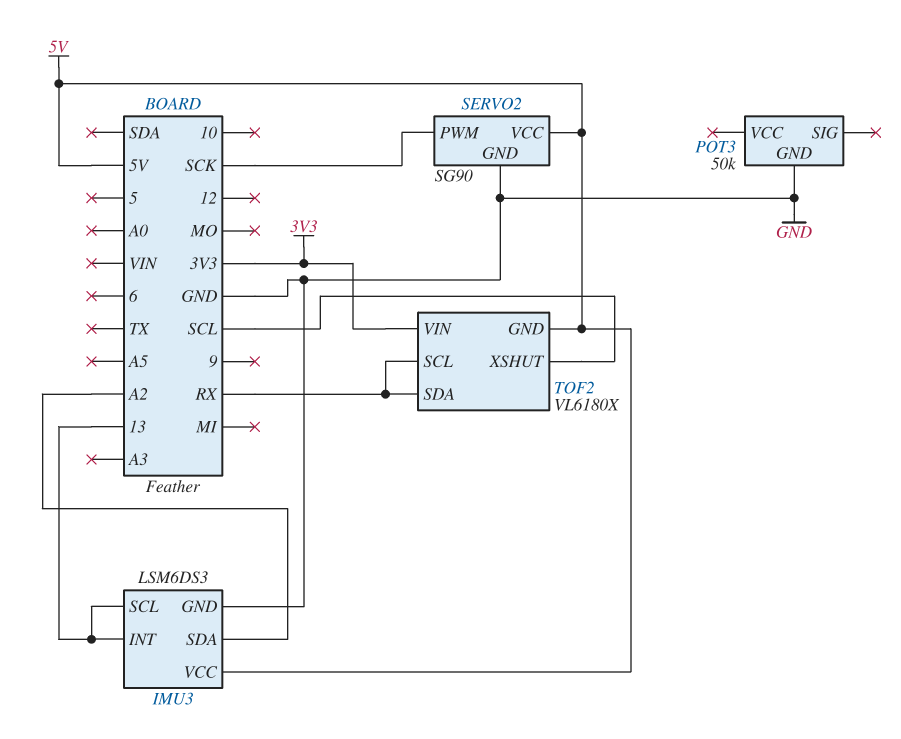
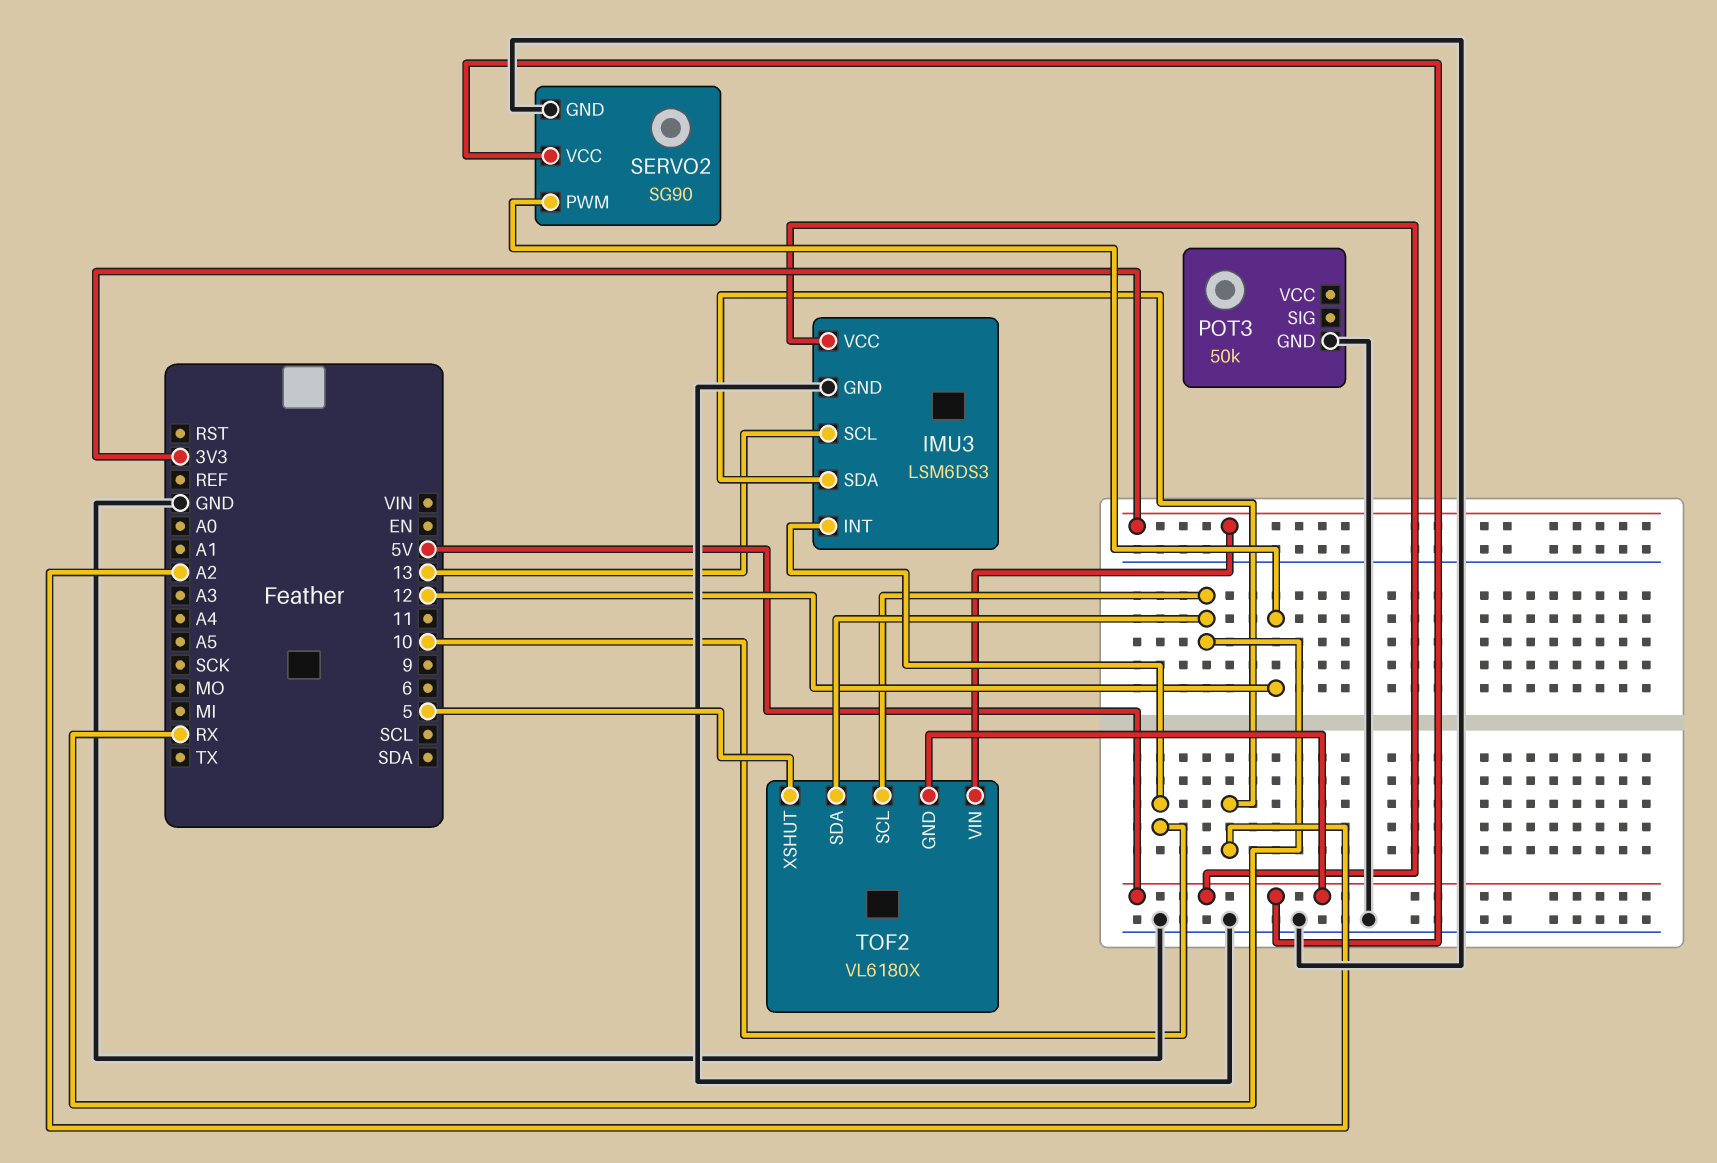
IMU3 pin INT: 13 -> 10
SERVO2 pin PWM: SCK -> 12
TOF2 pin XSHUT: SCL -> 5

